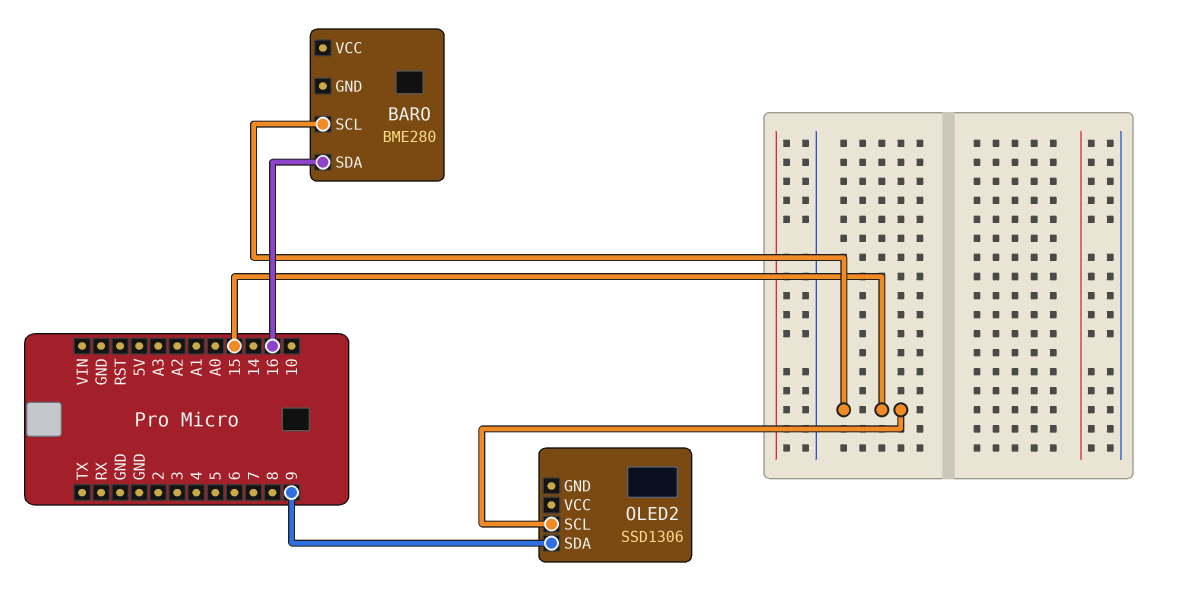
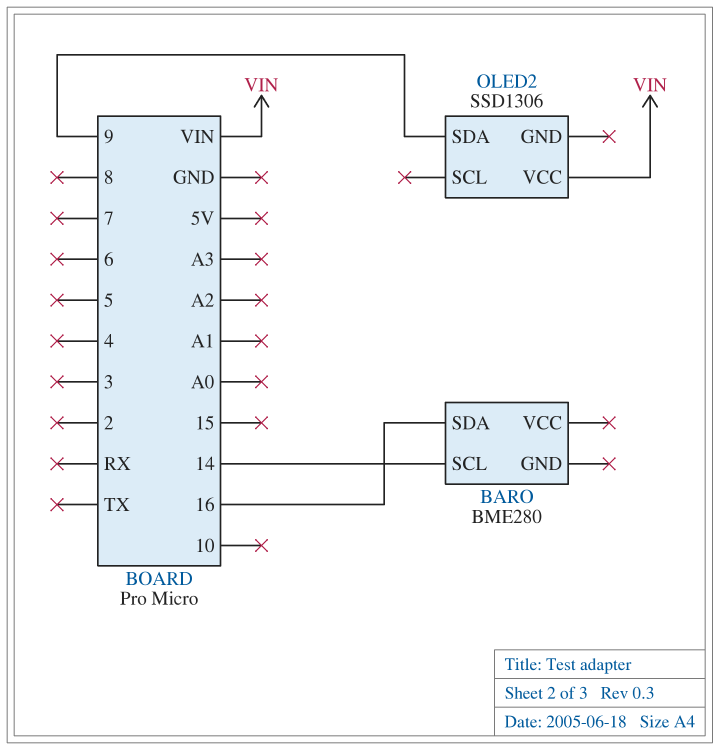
BARO pin SCL: 15 -> 14
OLED2 pin SCL: 15 -> none
OLED2 pin VCC: none -> VIN

